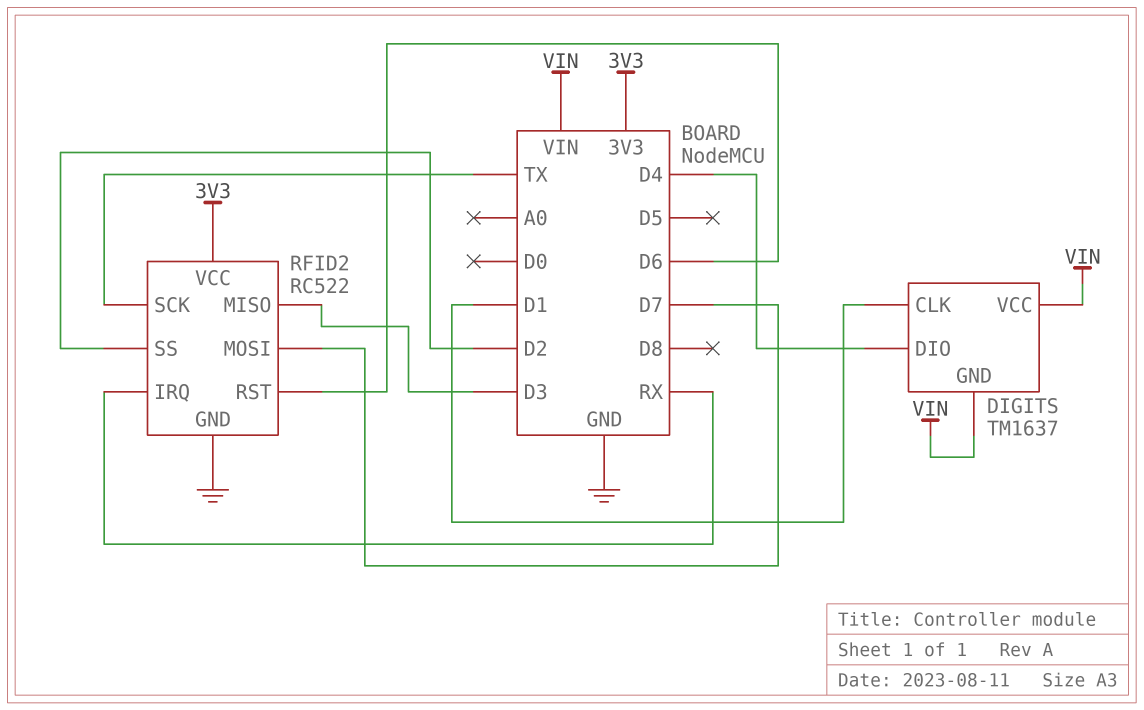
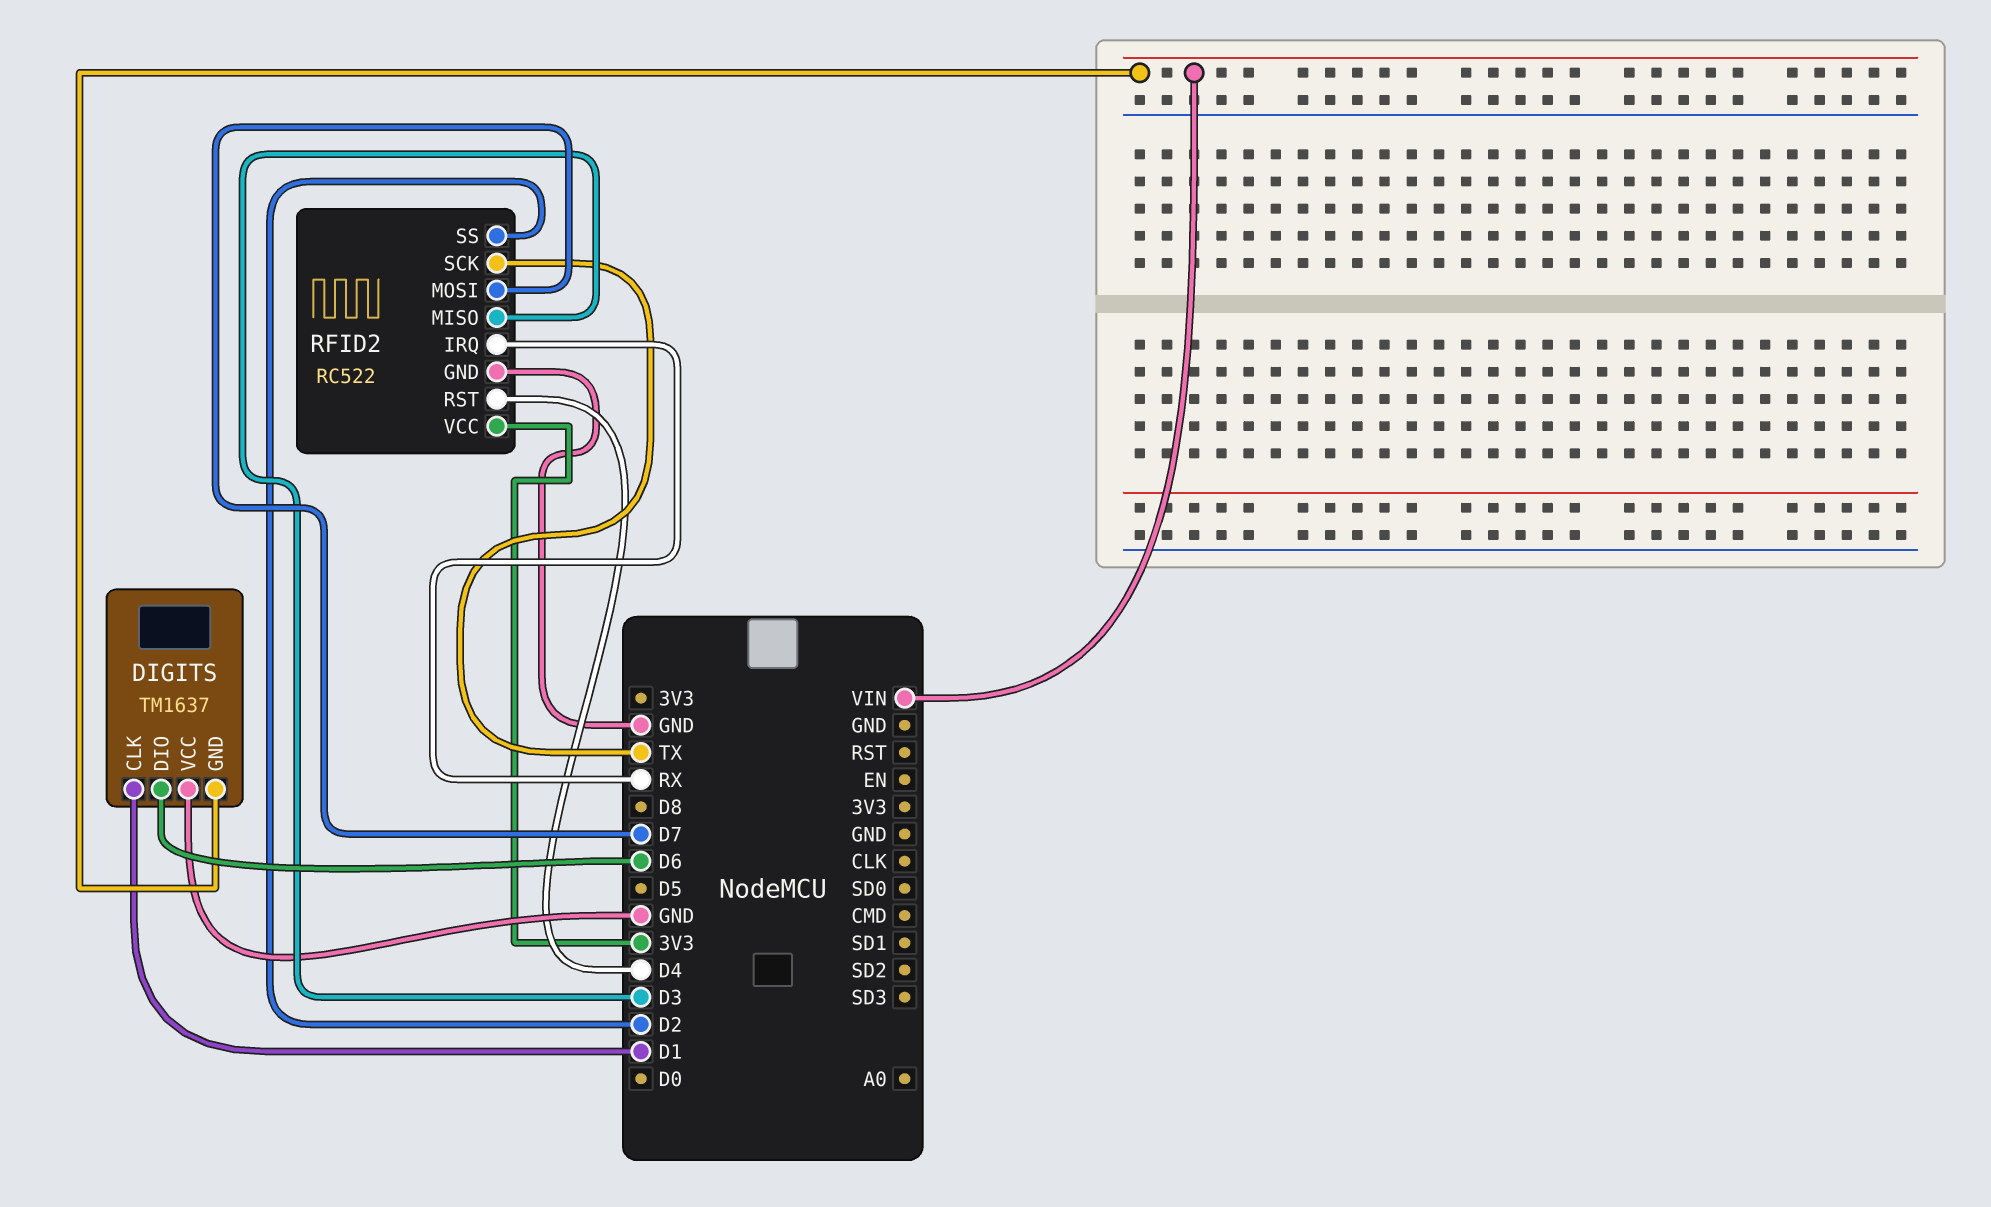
DIGITS pin DIO: D4 -> D6
DIGITS pin VCC: VIN -> GND
RFID2 pin RST: D6 -> D4

